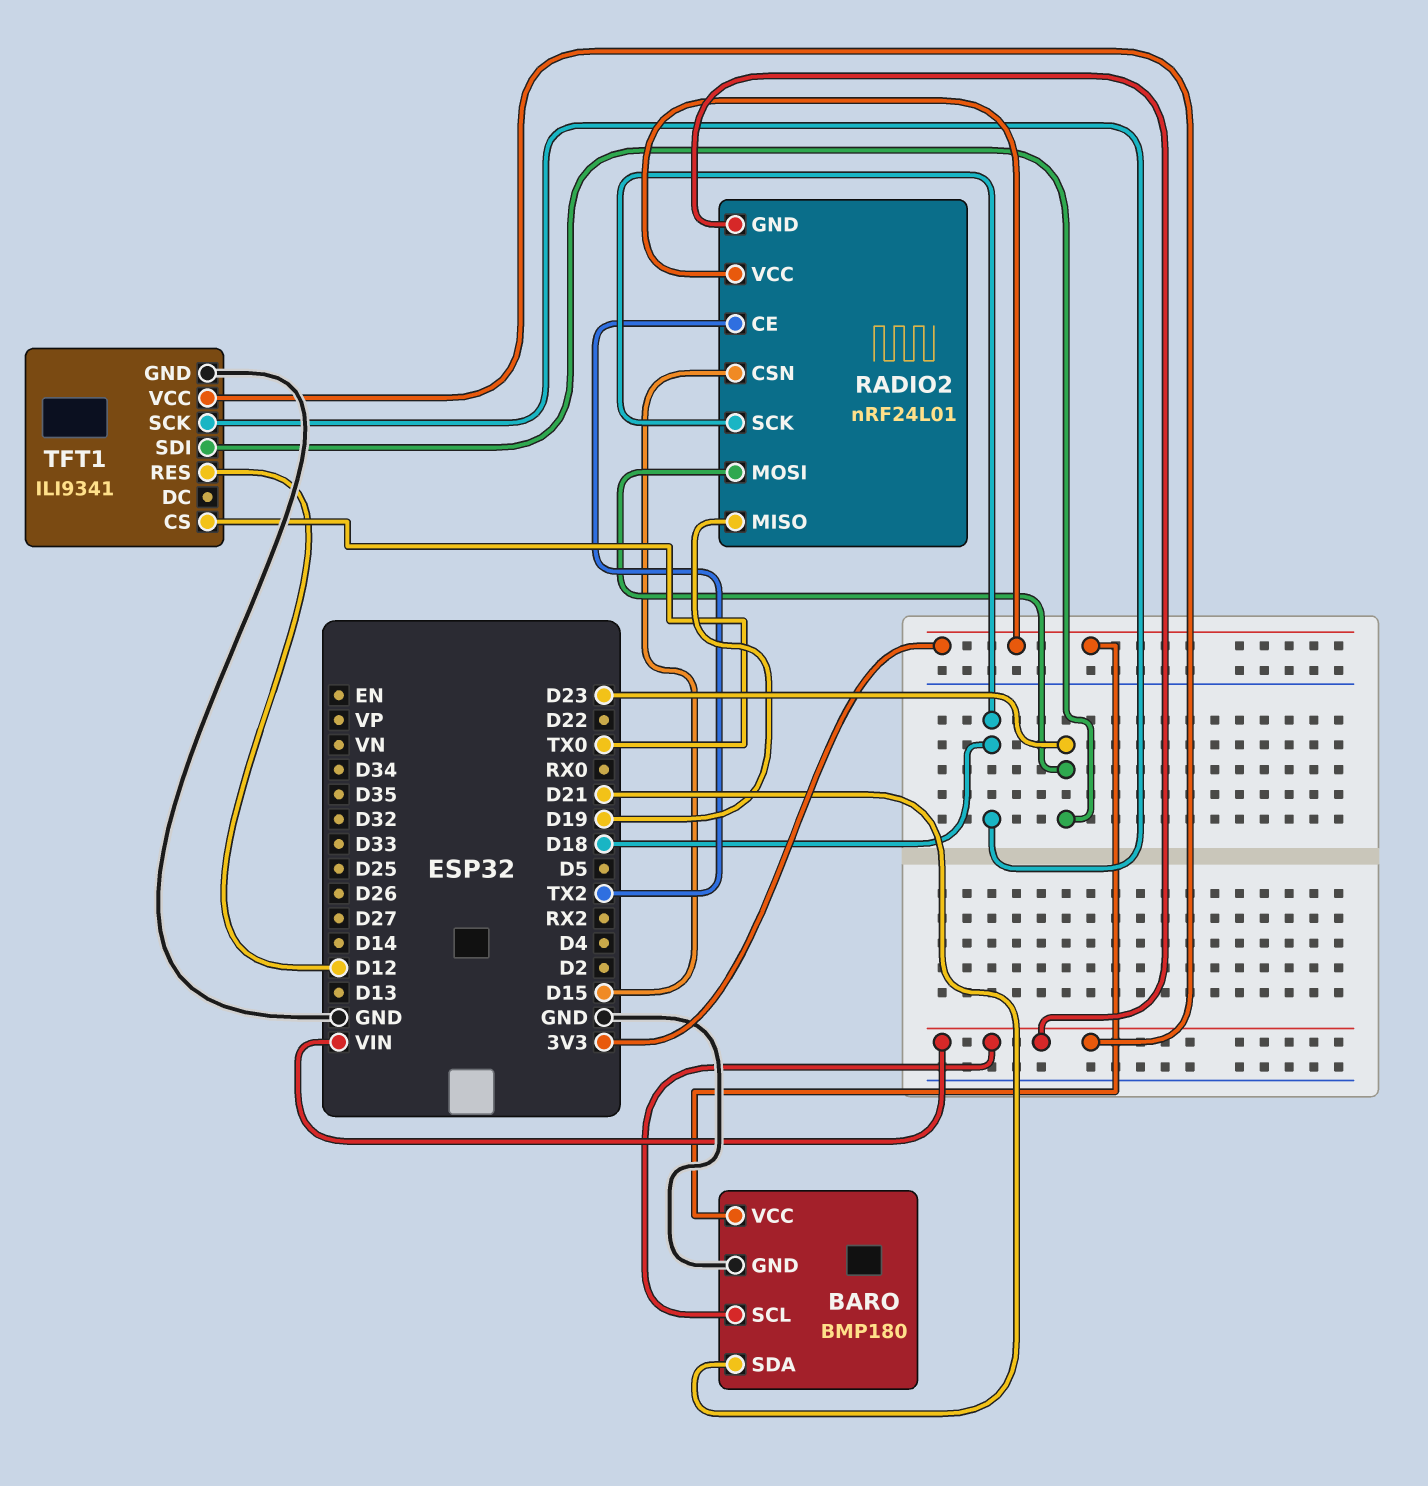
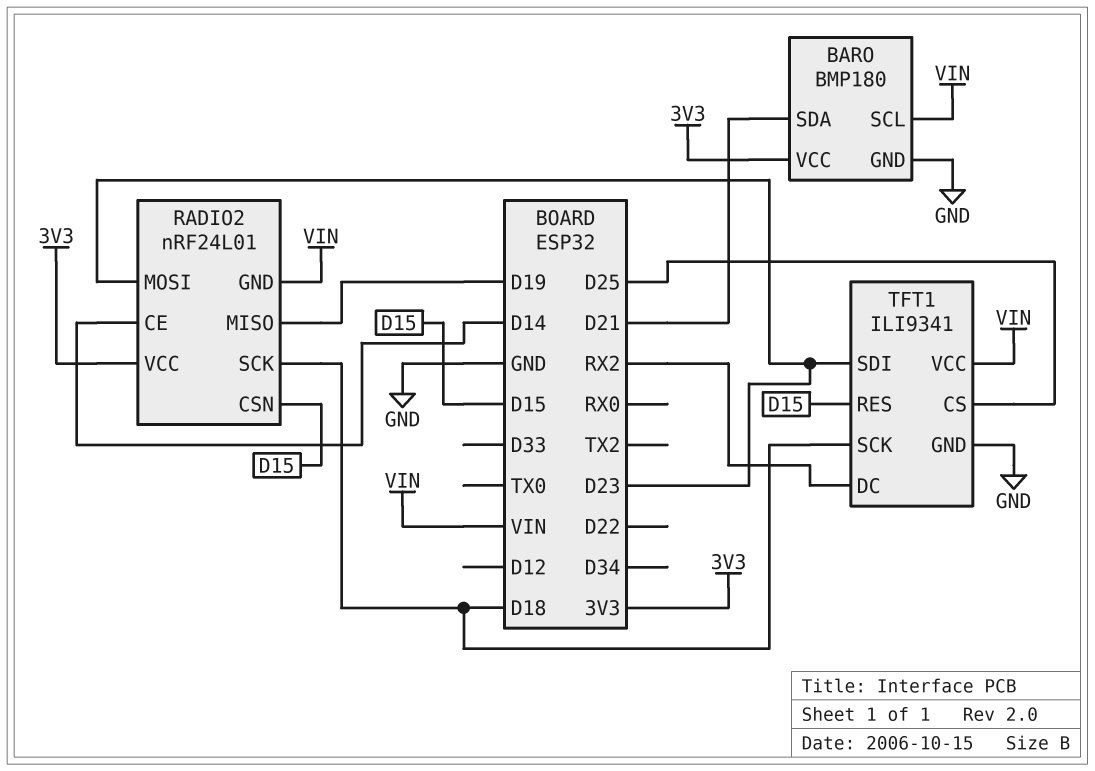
RADIO2 pin CE: TX2 -> D14
TFT1 pin CS: TX0 -> D25
TFT1 pin DC: none -> RX2
TFT1 pin RES: D12 -> D15

